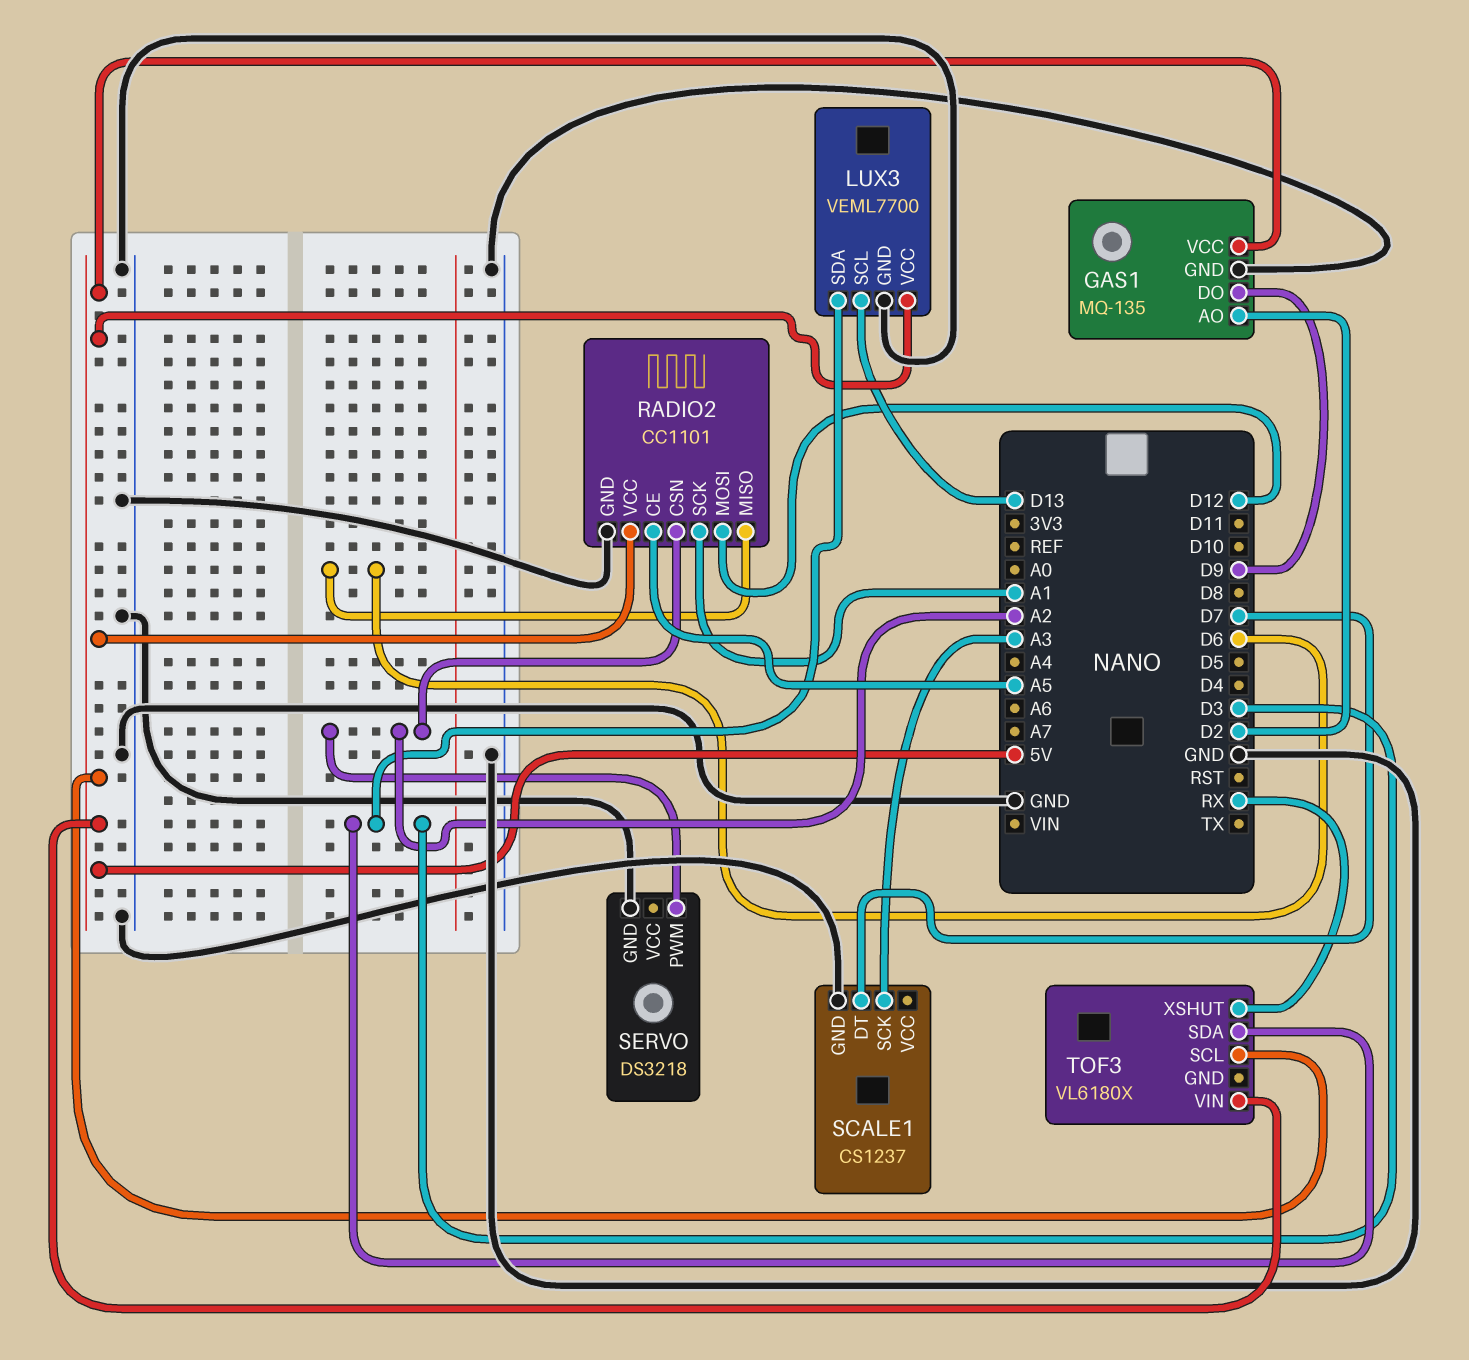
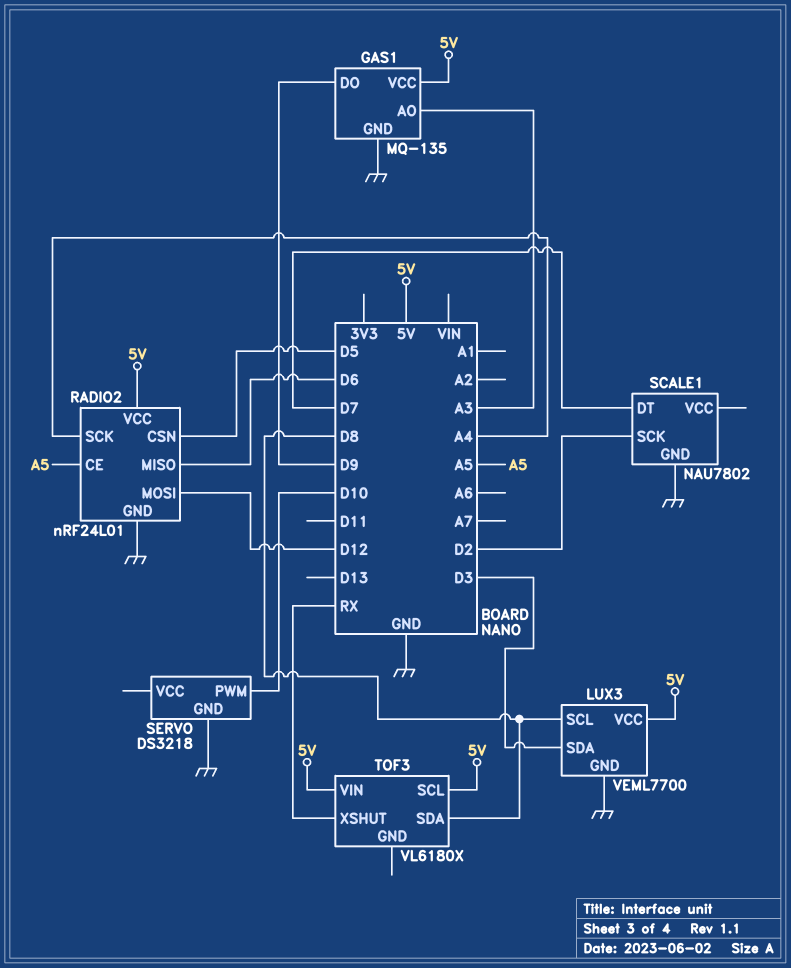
GAS1 pin AO: D2 -> A3
LUX3 pin SCL: D13 -> D8
RADIO2: CC1101 -> nRF24L01
RADIO2 pin CSN: A2 -> D5
RADIO2 pin SCK: A1 -> A4
SCALE1: CS1237 -> NAU7802
SCALE1 pin SCK: A3 -> D2
SERVO pin PWM: A2 -> D10
TOF3 pin SDA: D3 -> D8

